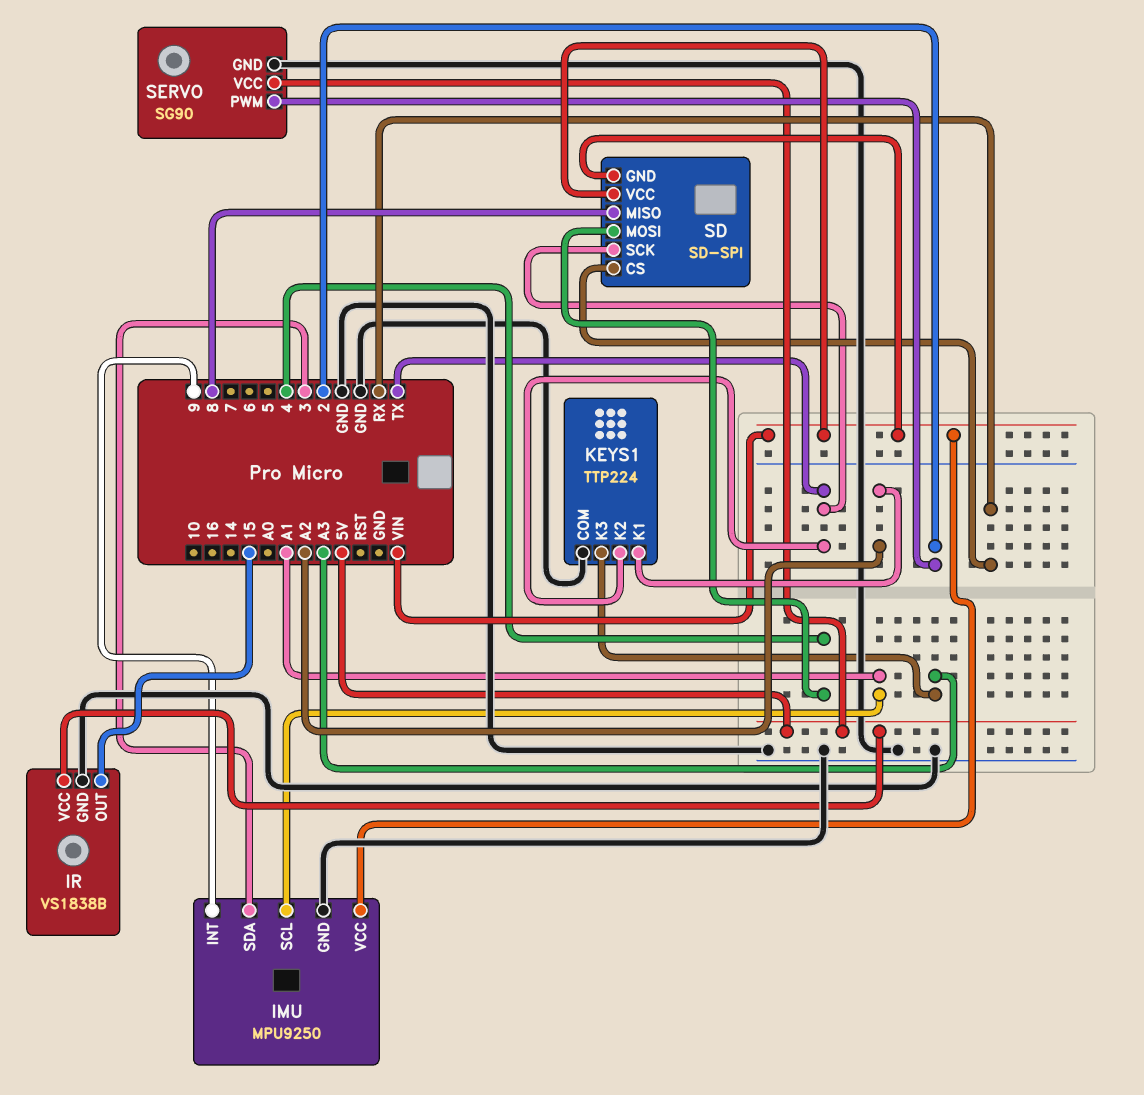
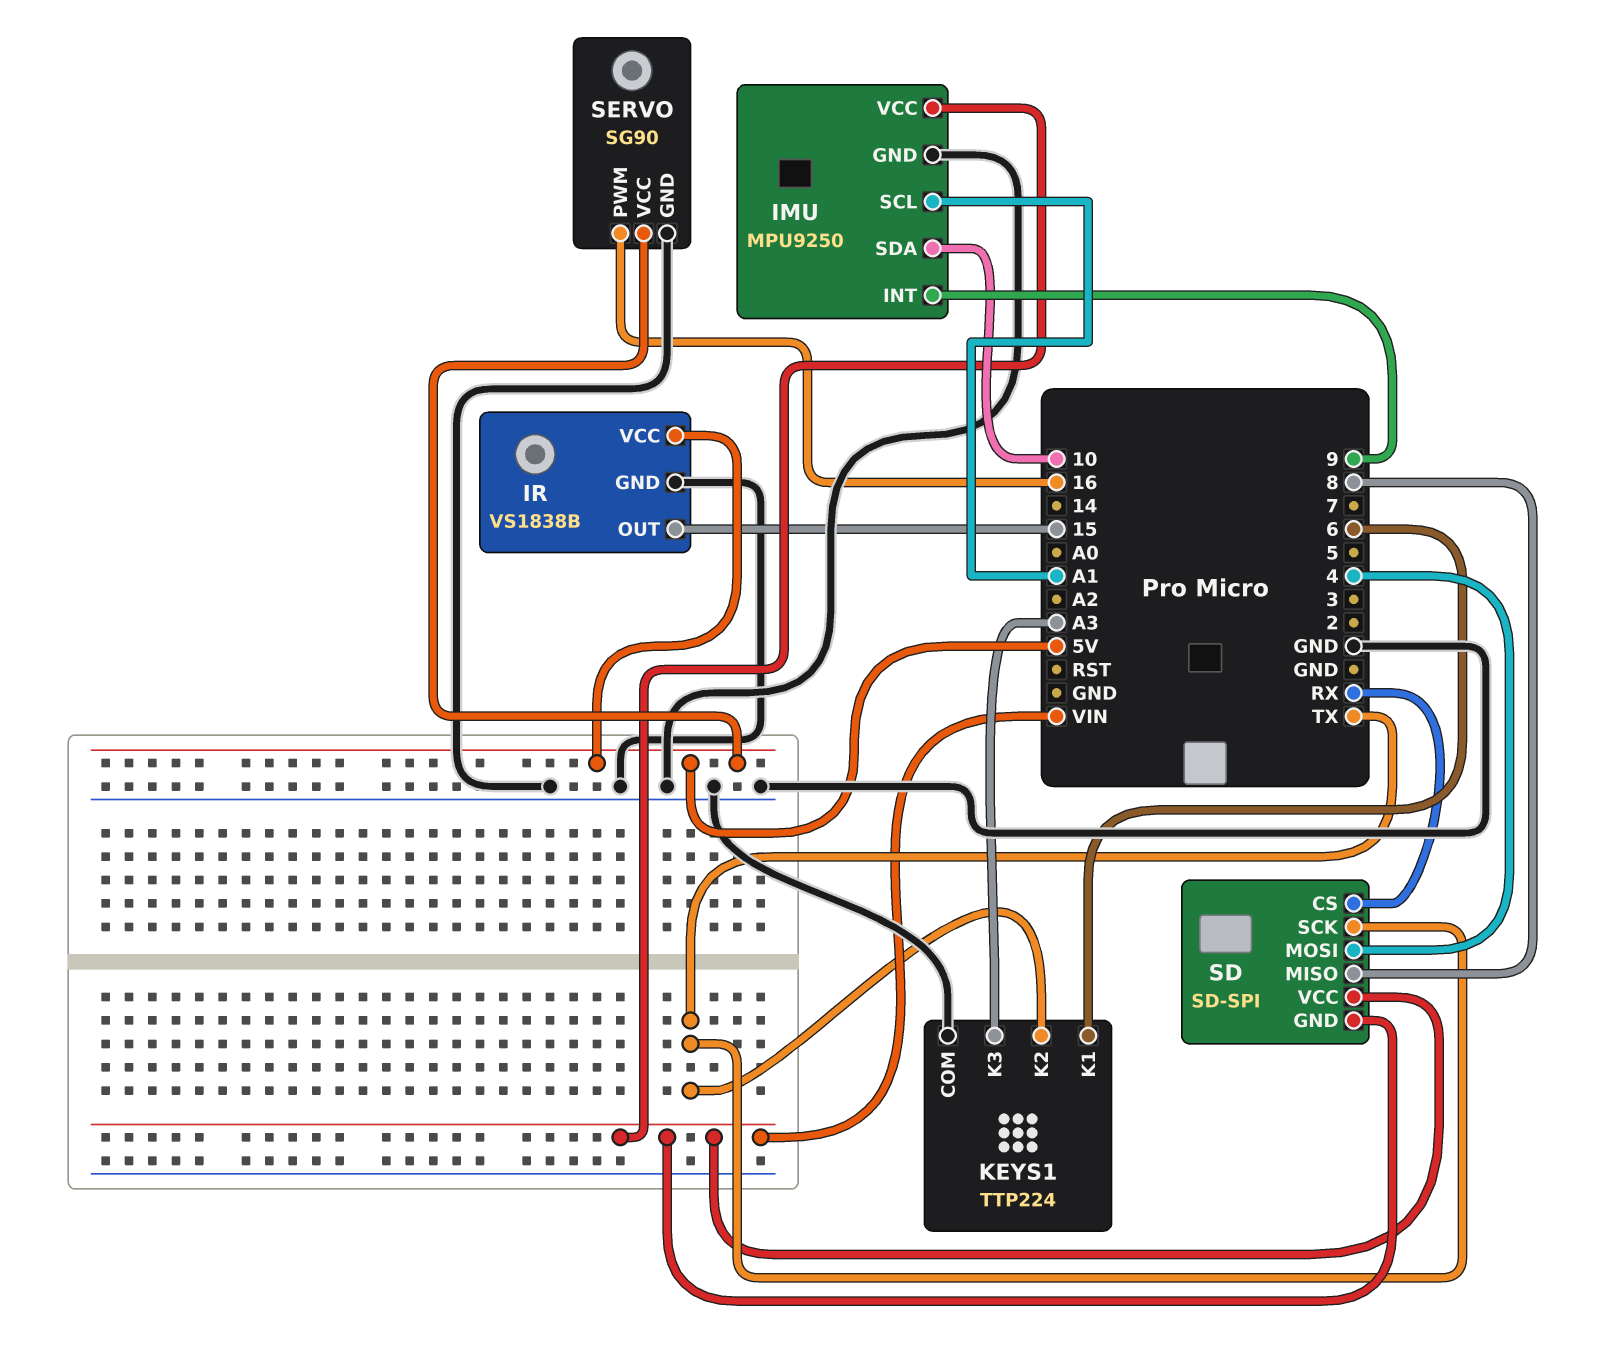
IMU pin SDA: 3 -> 10
KEYS1 pin K1: A2 -> 6
SERVO pin PWM: 2 -> 16

